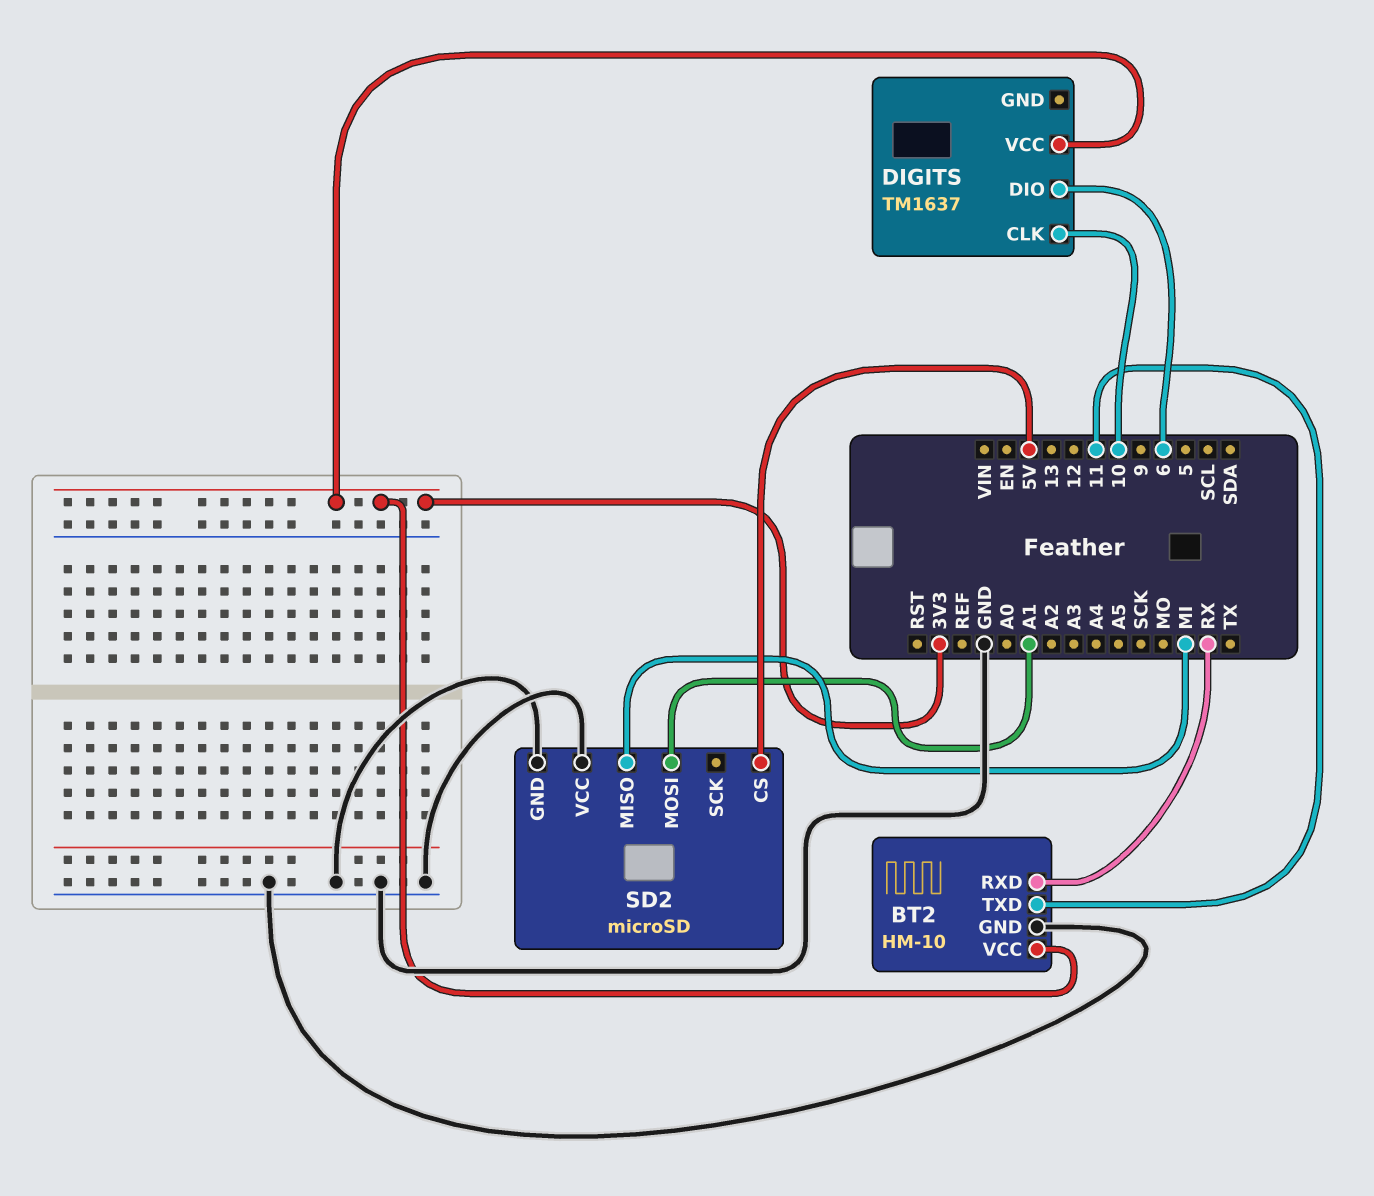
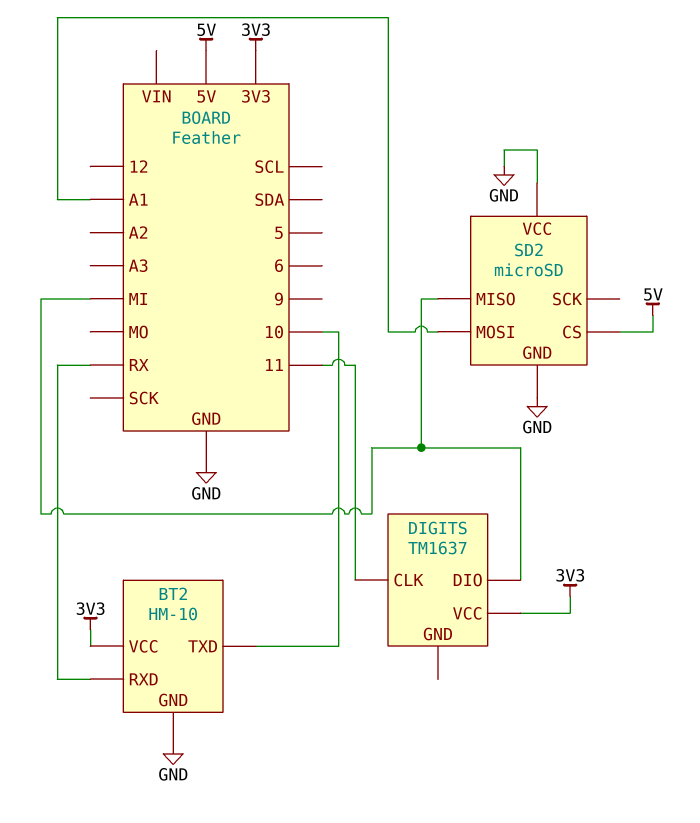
BT2 pin TXD: 11 -> 10
DIGITS pin CLK: 10 -> 11
DIGITS pin DIO: 6 -> MI

